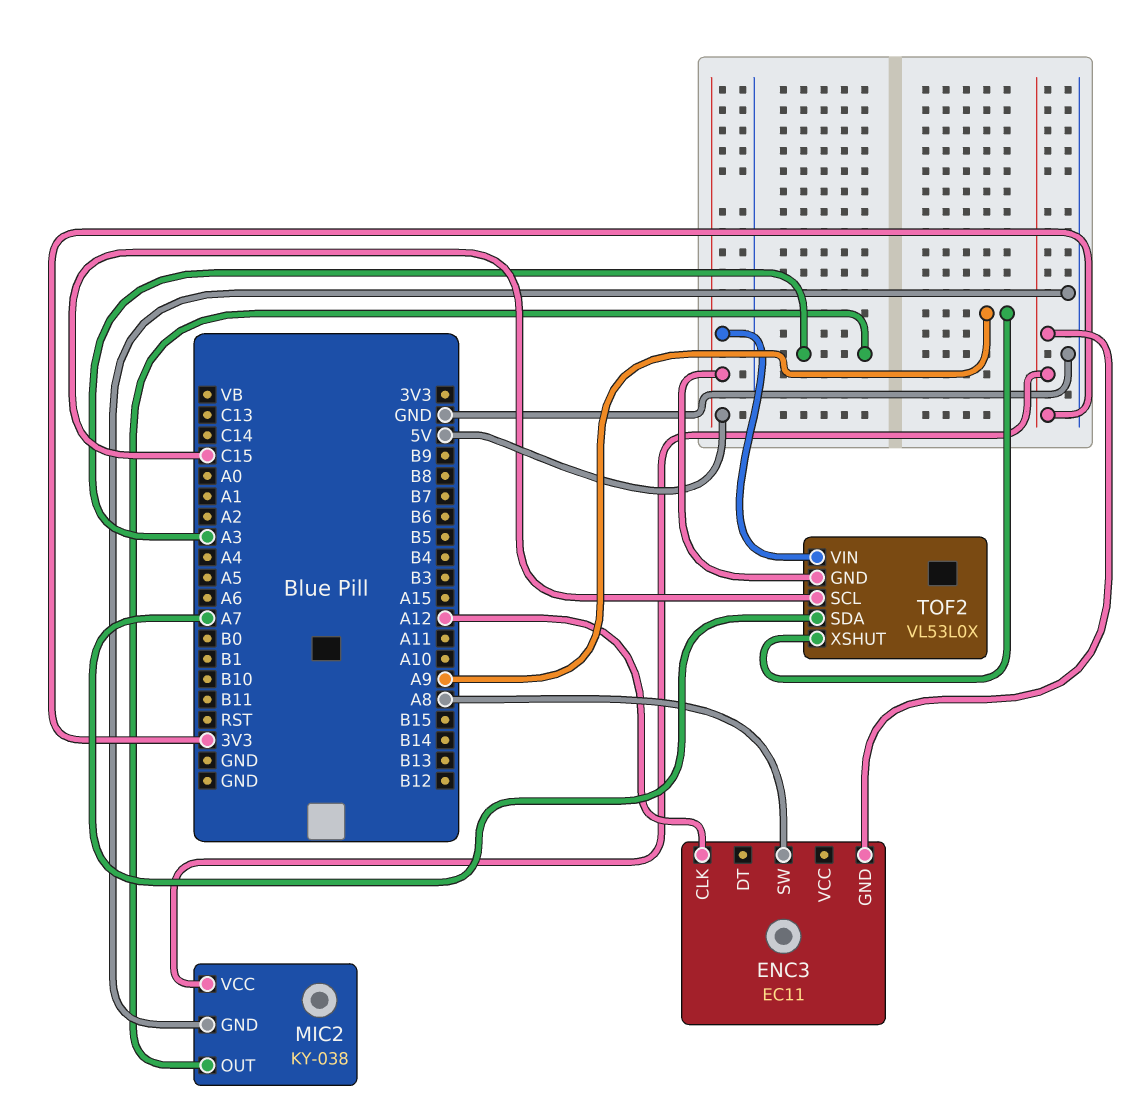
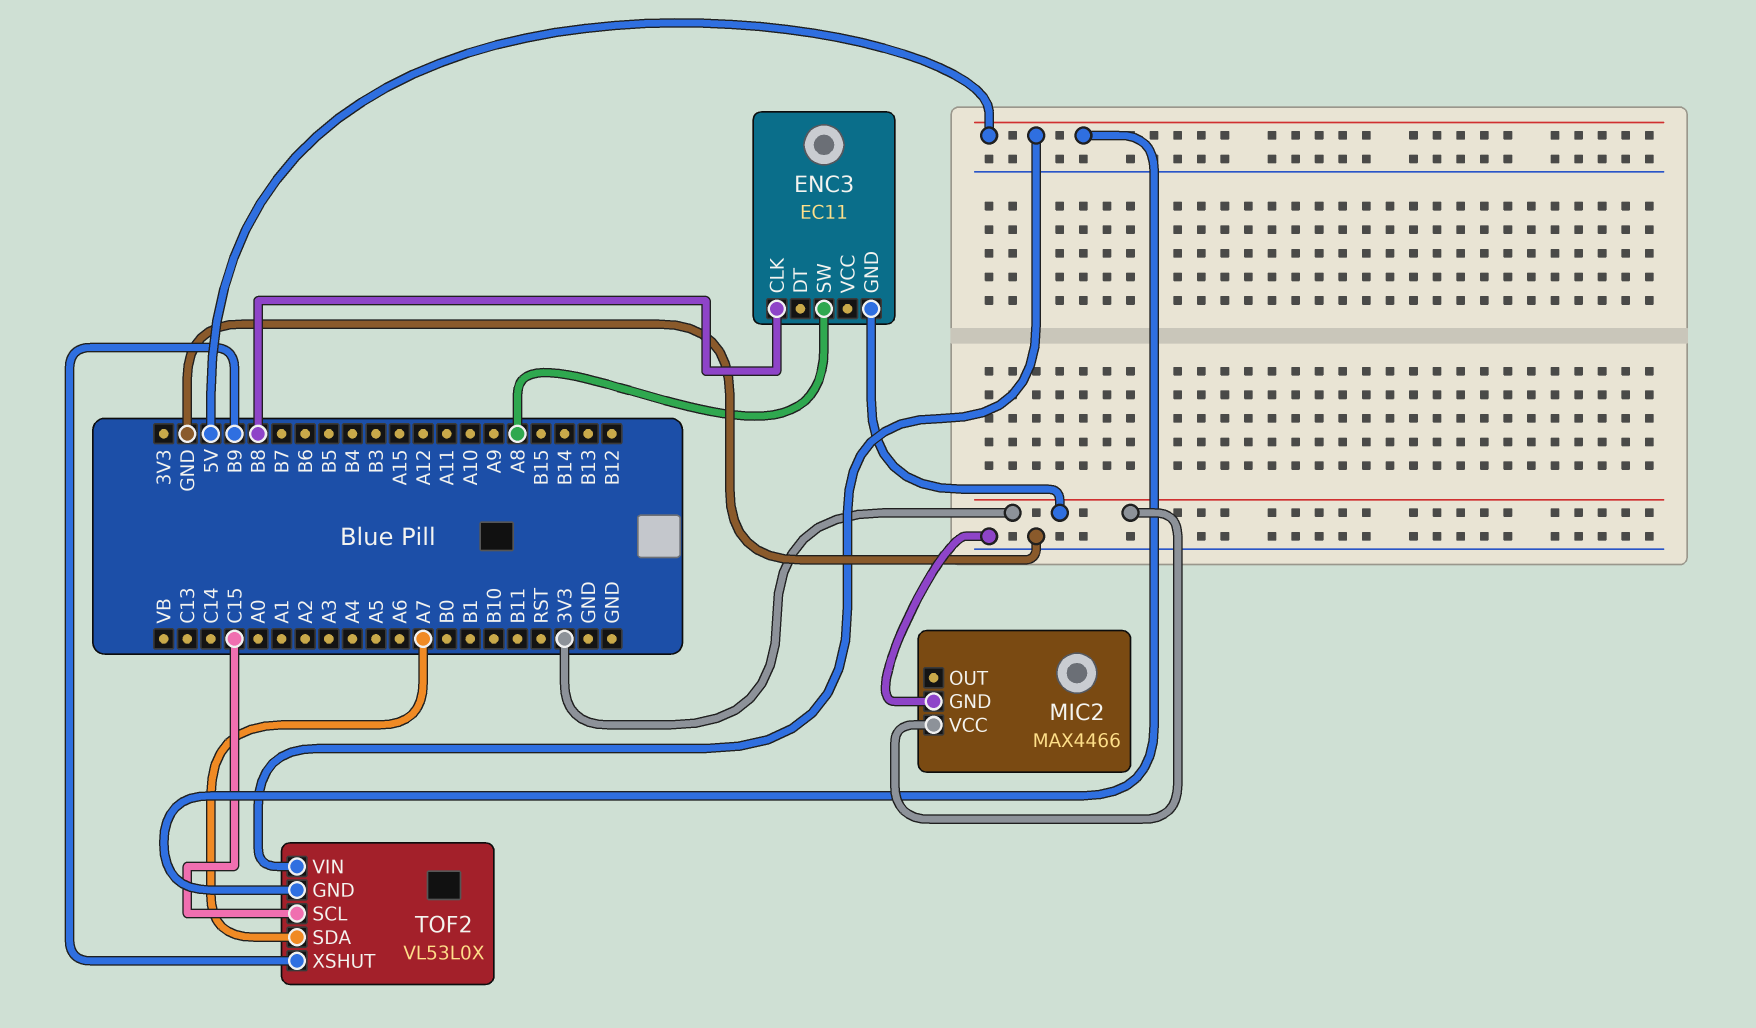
ENC3 pin CLK: A12 -> B8
MIC2: KY-038 -> MAX4466
MIC2 pin OUT: A3 -> none
TOF2 pin XSHUT: A9 -> B9

